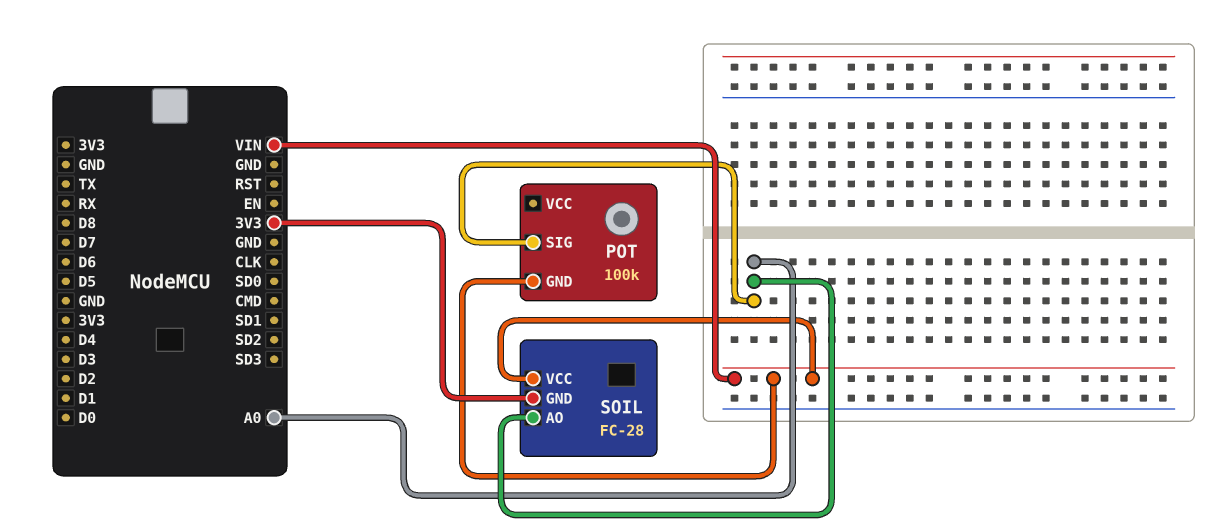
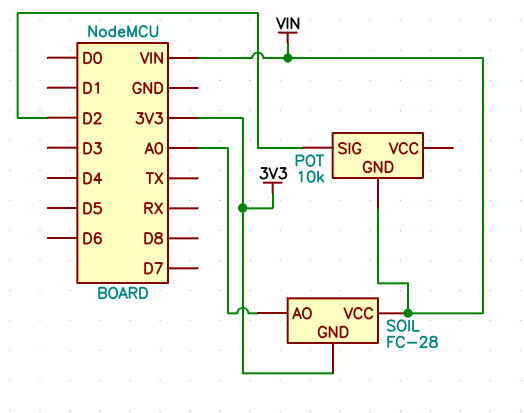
POT: 100k -> 10k
POT pin SIG: A0 -> D2

